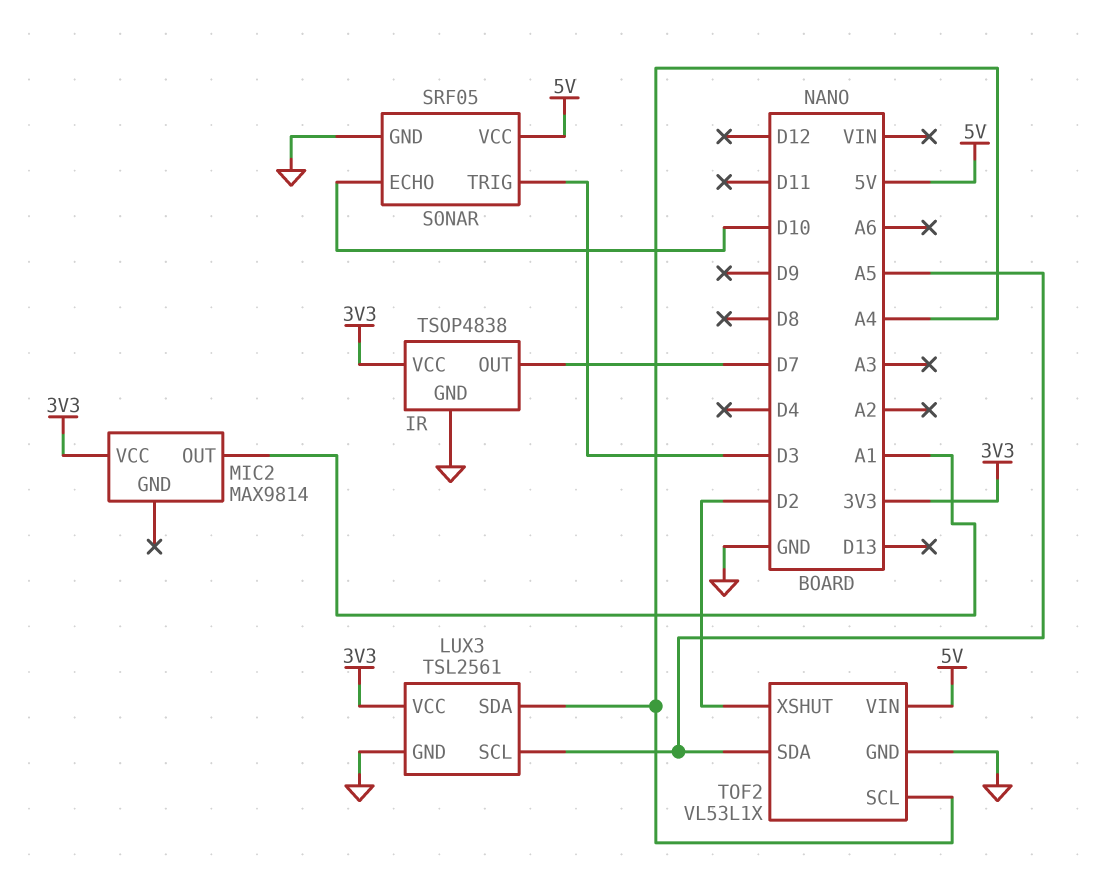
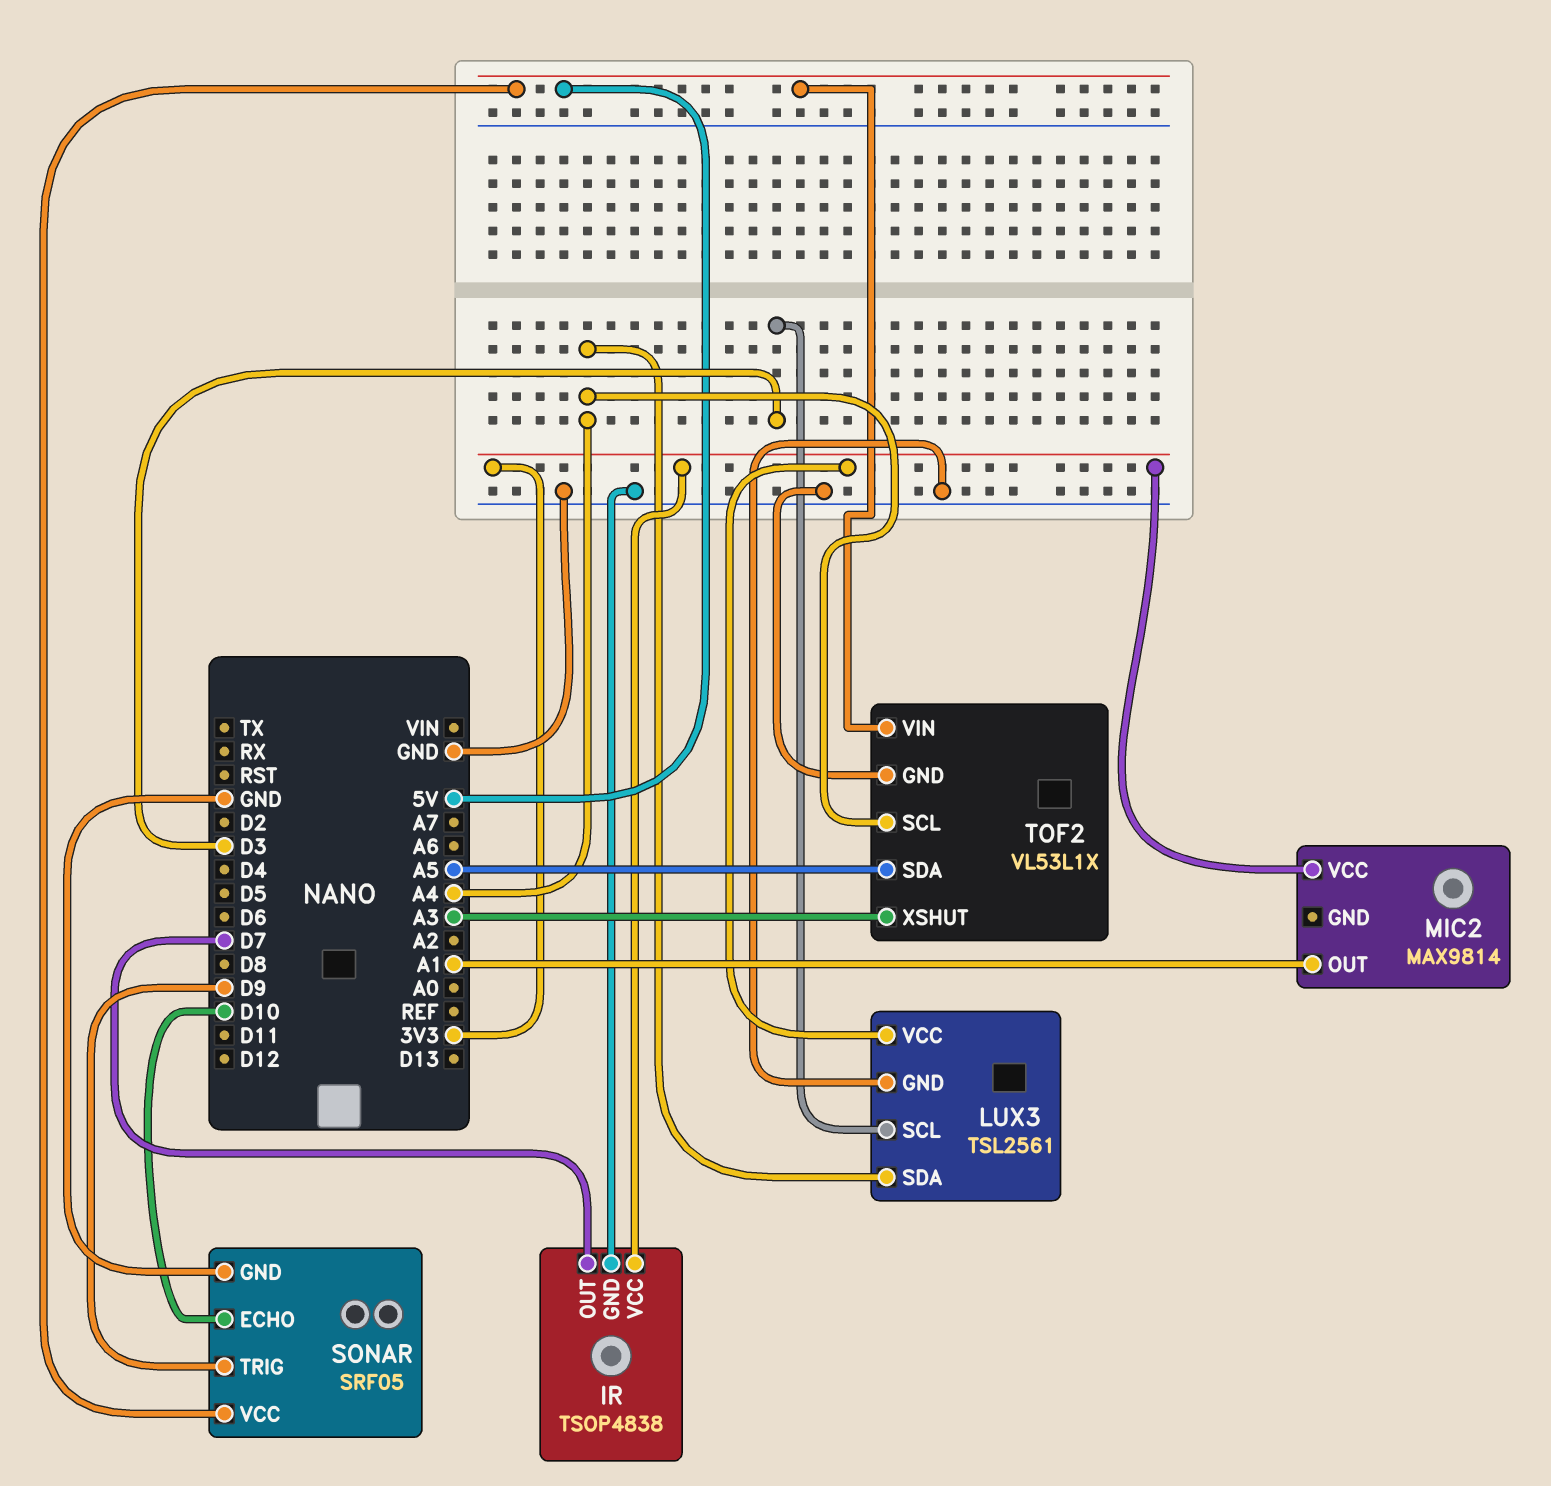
LUX3 pin SCL: A5 -> D3
SONAR pin TRIG: D3 -> D9
TOF2 pin XSHUT: D2 -> A3

